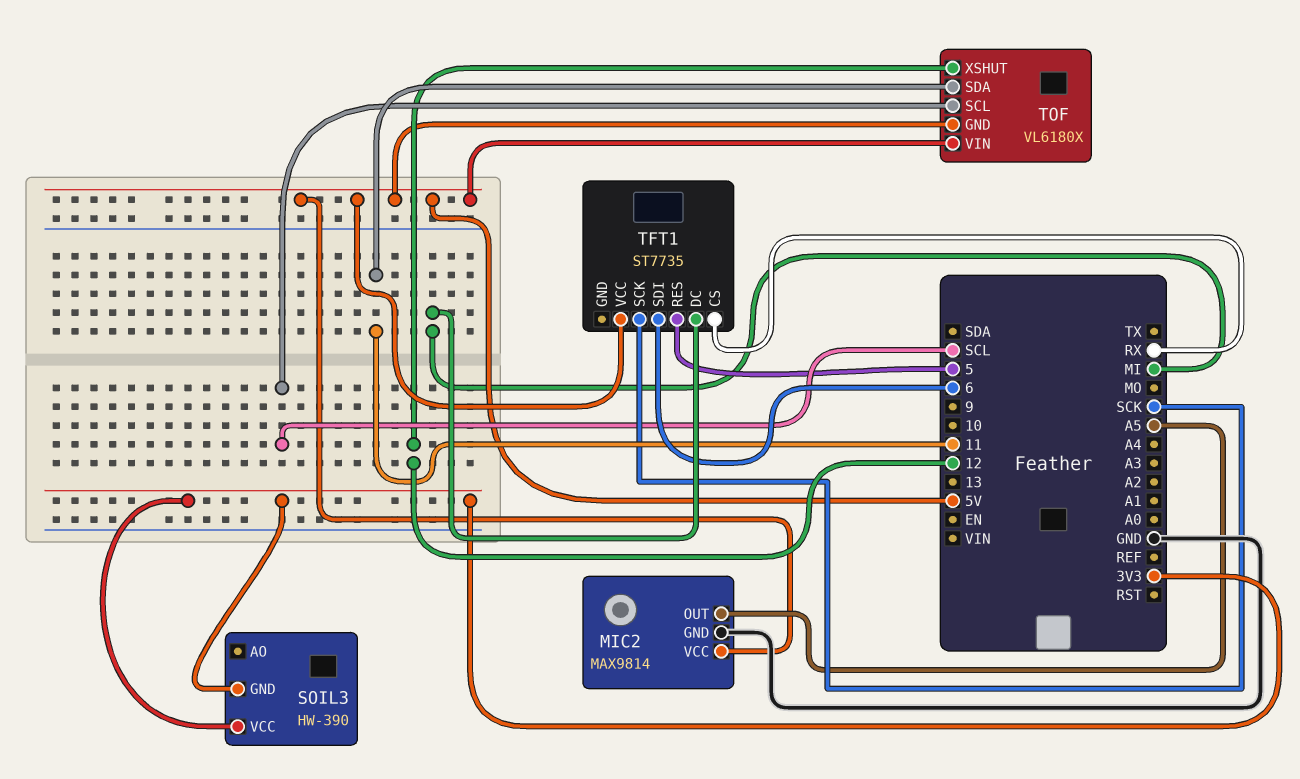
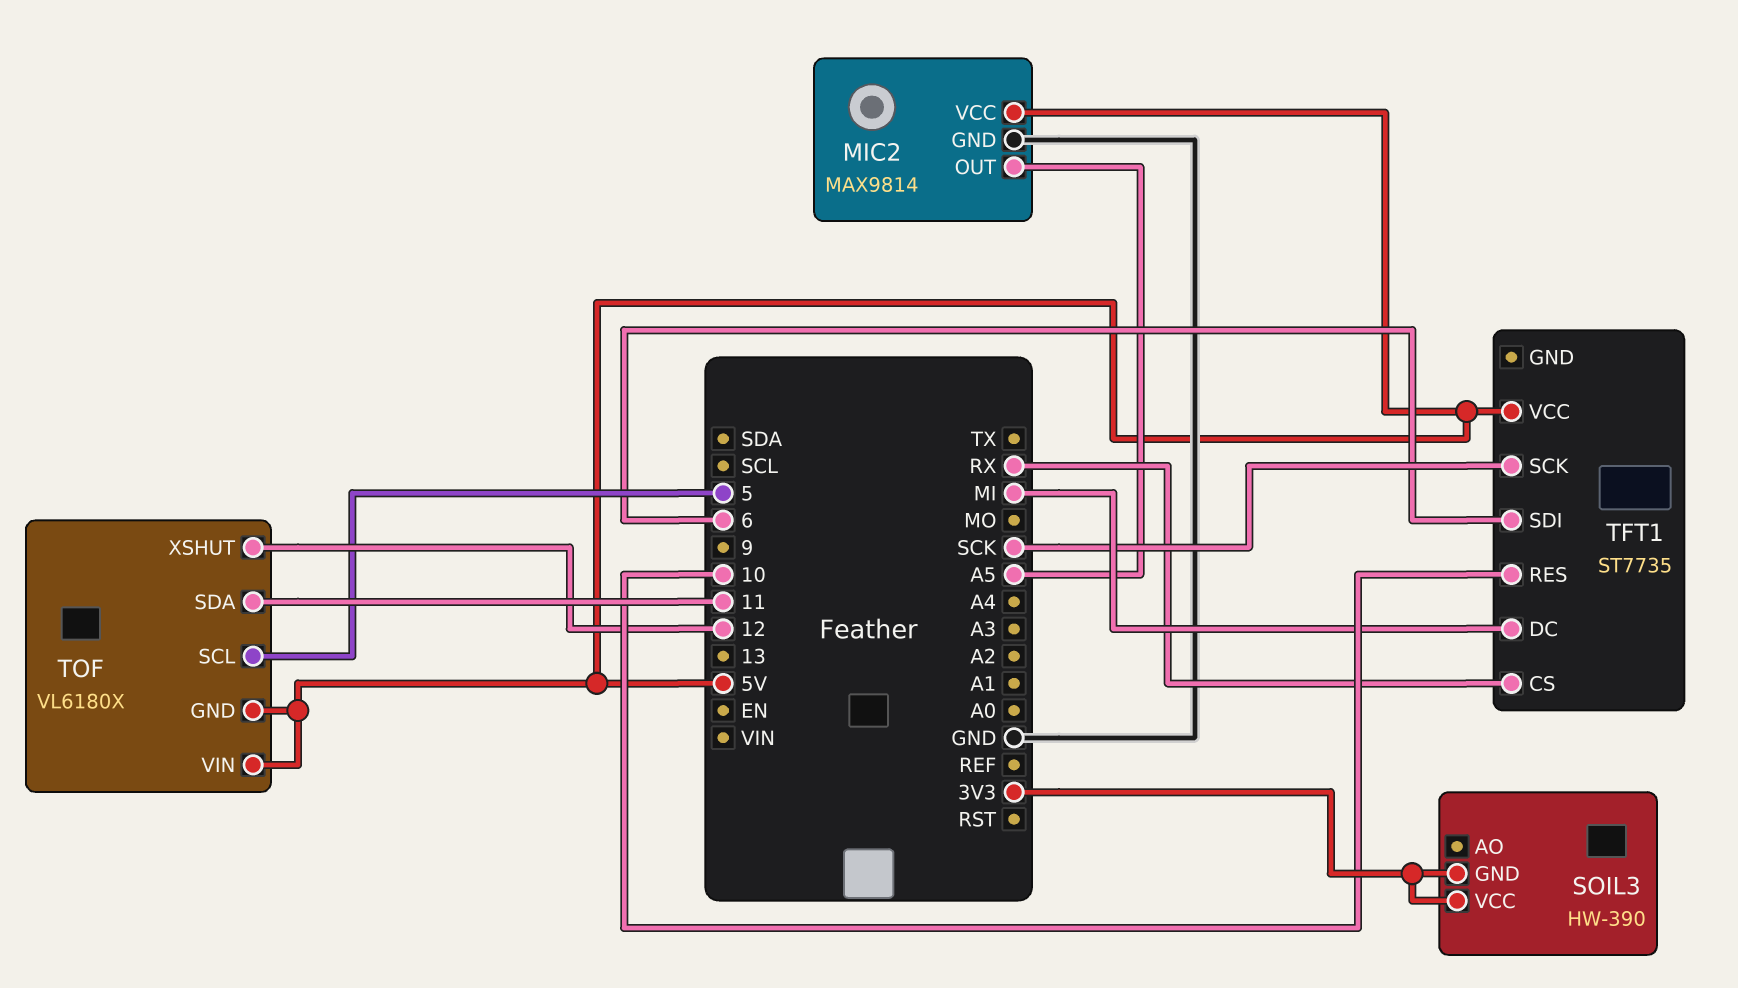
TFT1 pin RES: 5 -> 10
TOF pin SCL: SCL -> 5

